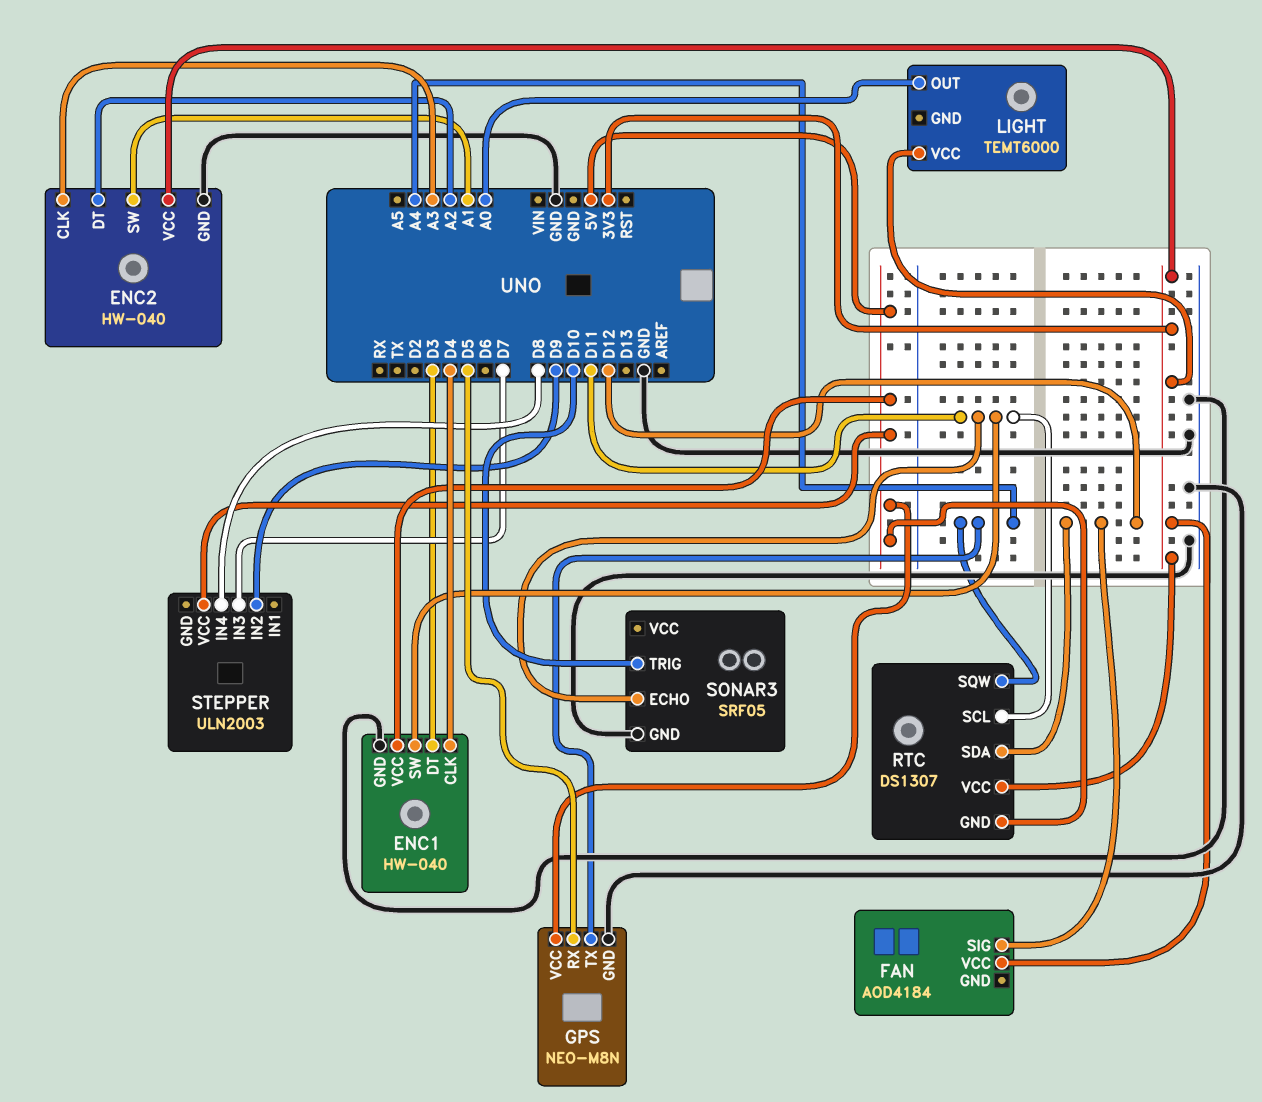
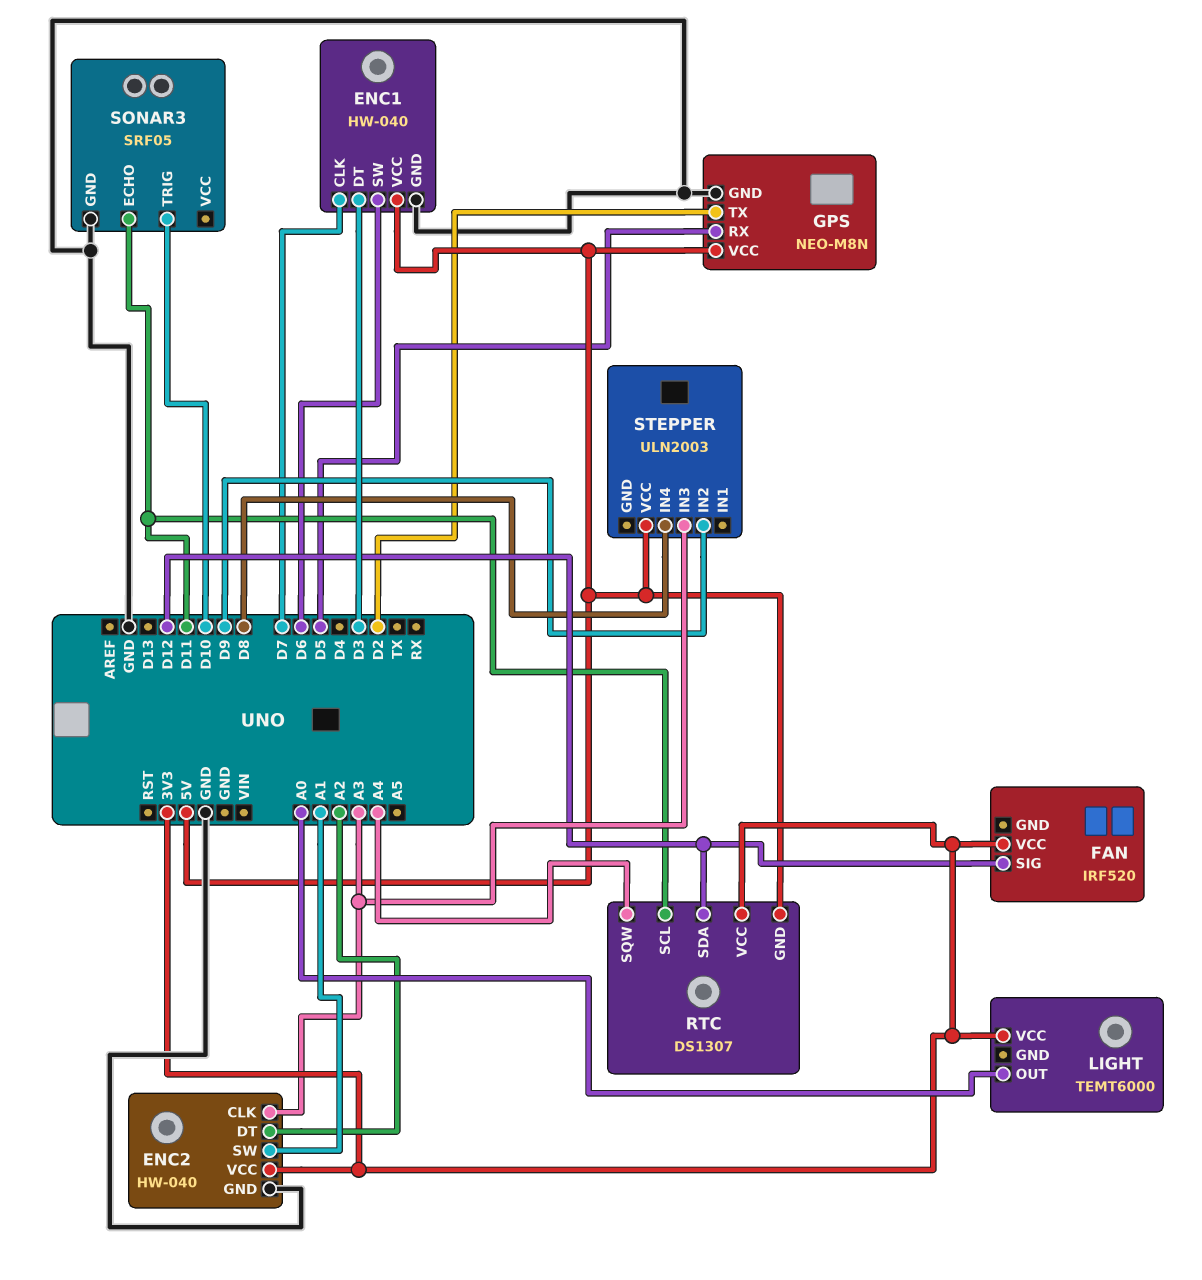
ENC1 pin CLK: D4 -> D7
ENC1 pin SW: D11 -> D6
FAN: AOD4184 -> IRF520
GPS pin TX: A4 -> D2
STEPPER pin IN3: D7 -> A3

